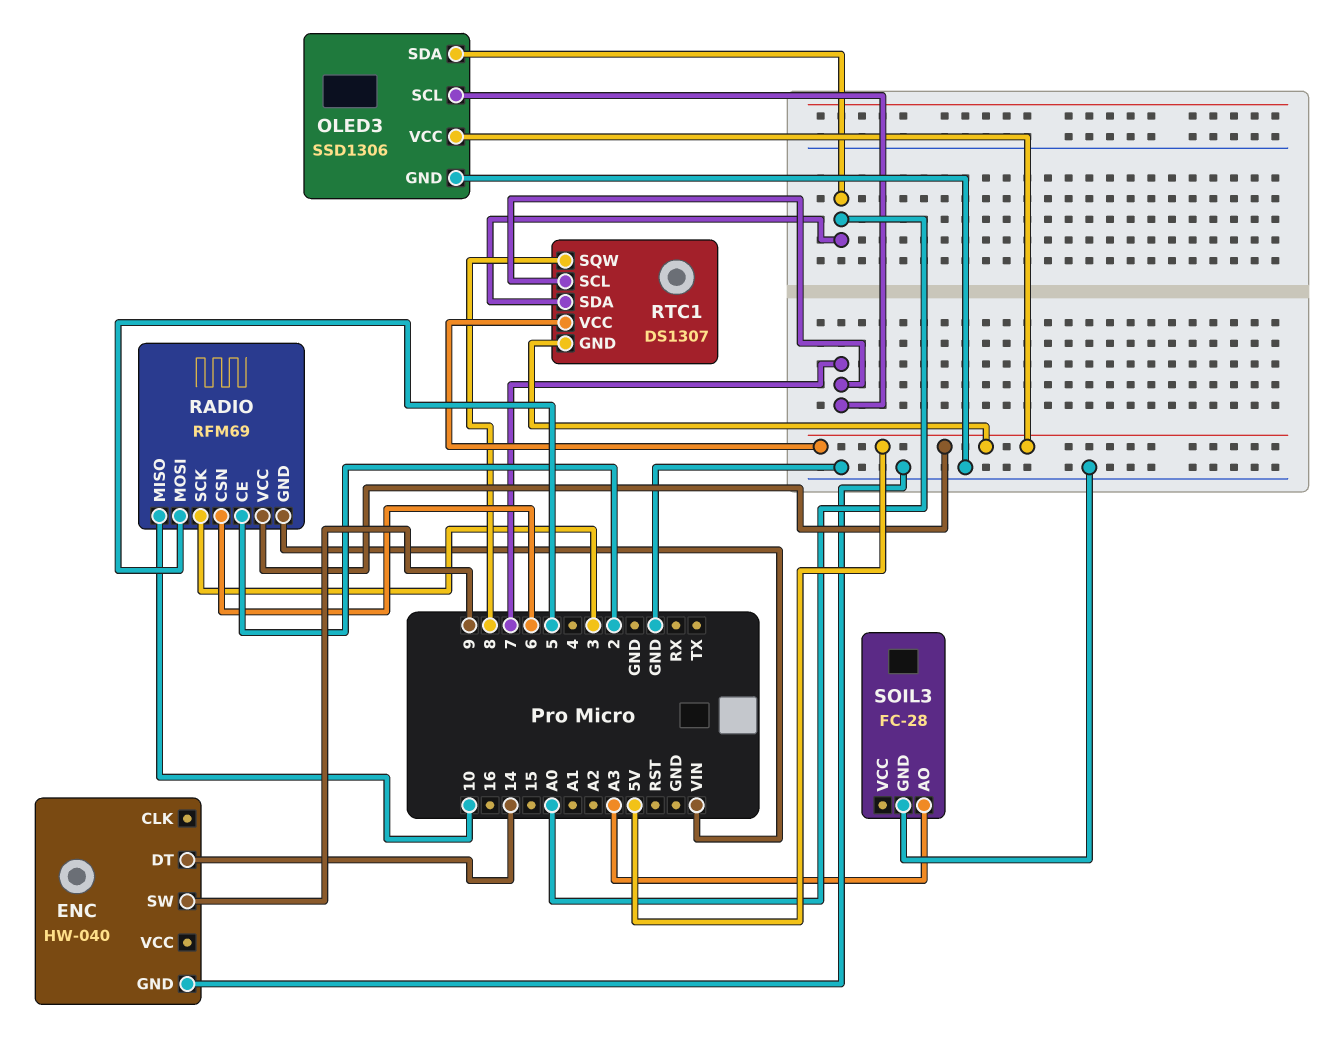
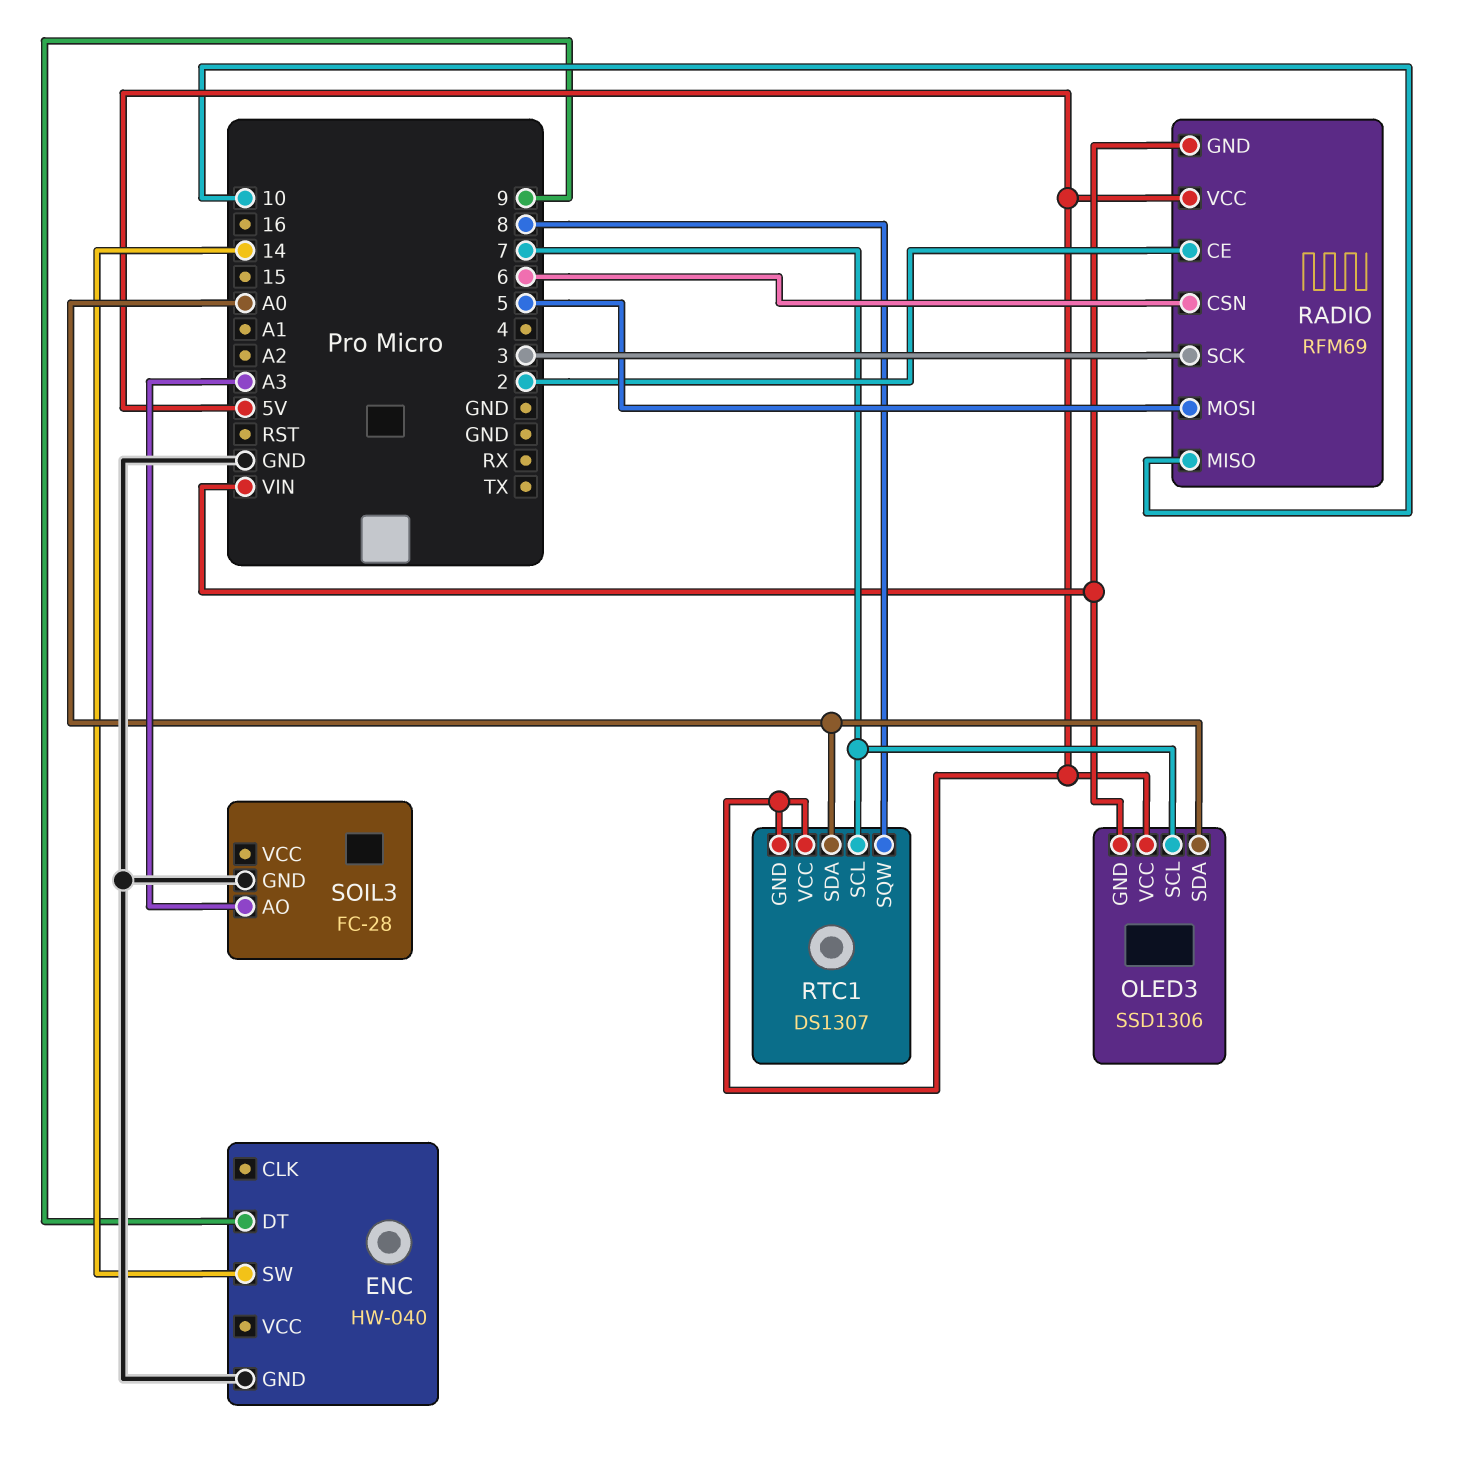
ENC pin DT: 14 -> 9
ENC pin SW: 9 -> 14
OLED3 pin GND: GND -> VIN

